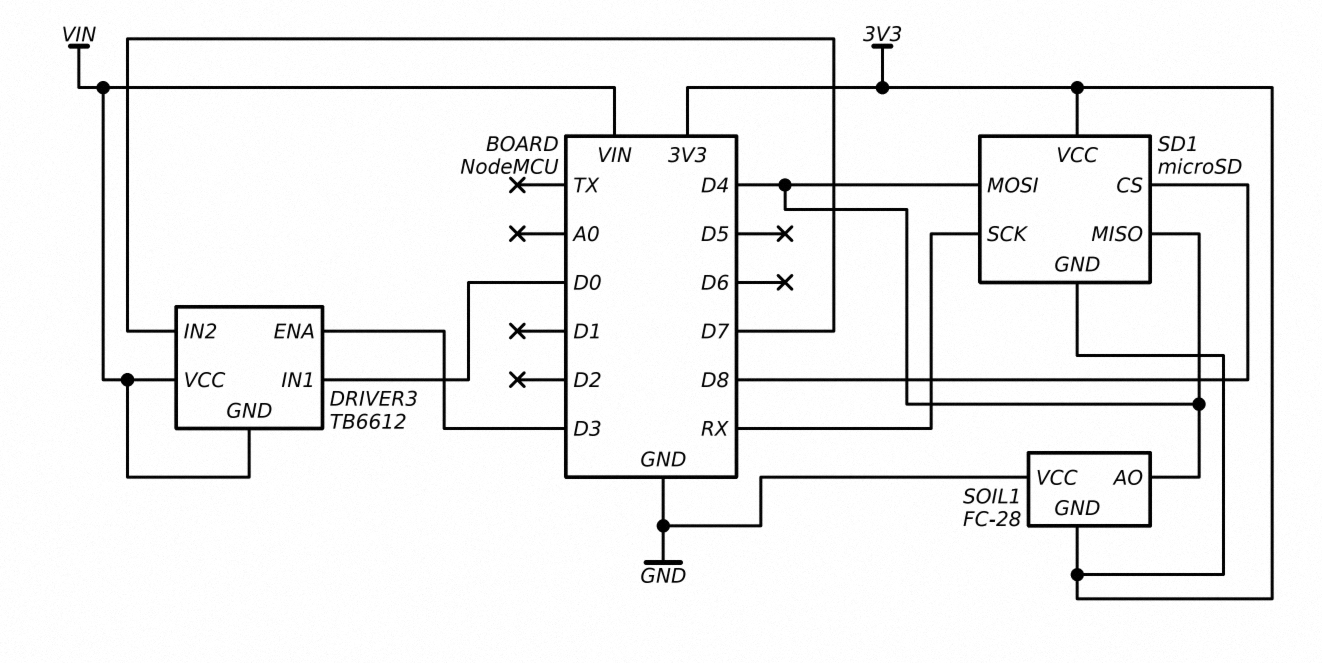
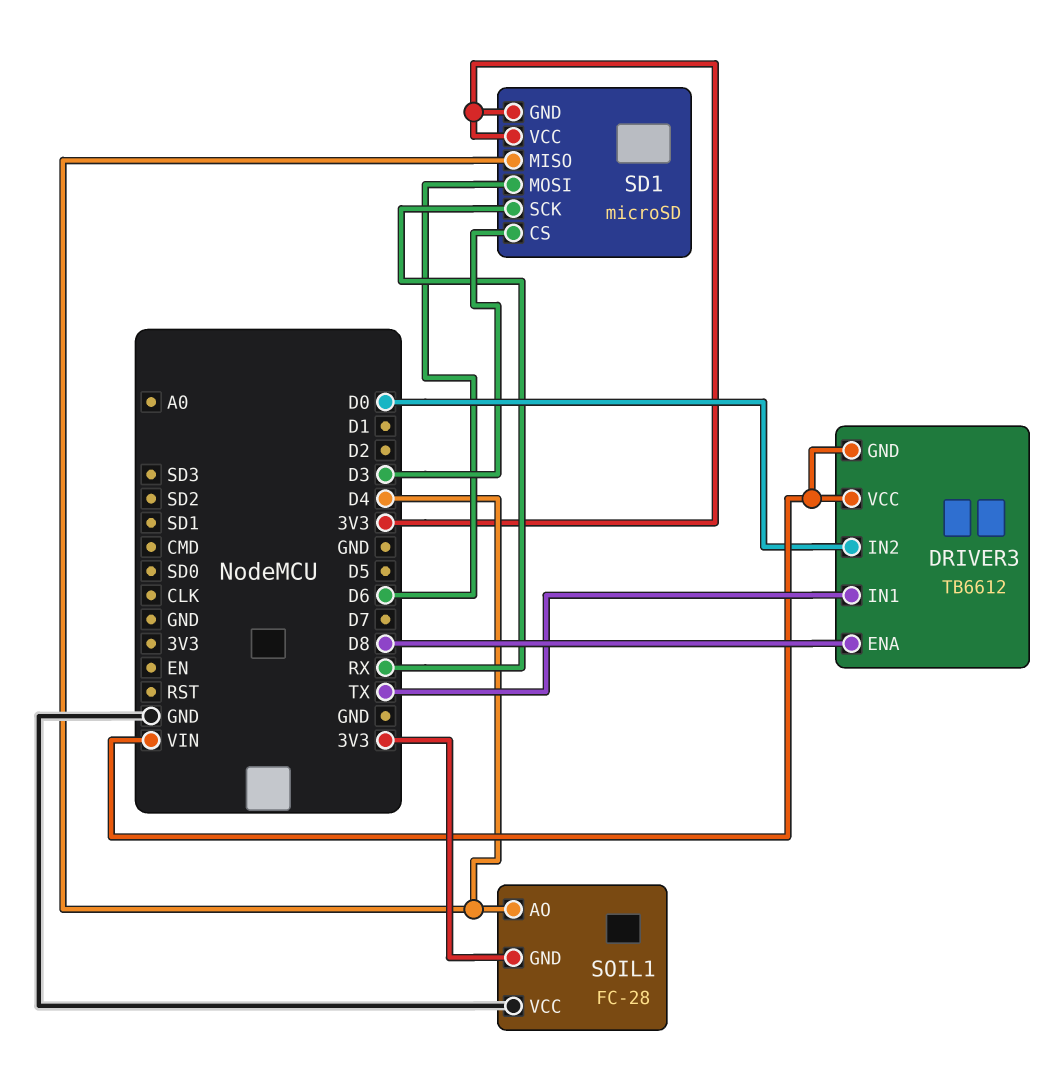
DRIVER3 pin ENA: D3 -> D8
DRIVER3 pin IN1: D0 -> TX
DRIVER3 pin IN2: D7 -> D0
SD1 pin CS: D8 -> D3
SD1 pin MOSI: D4 -> D6

